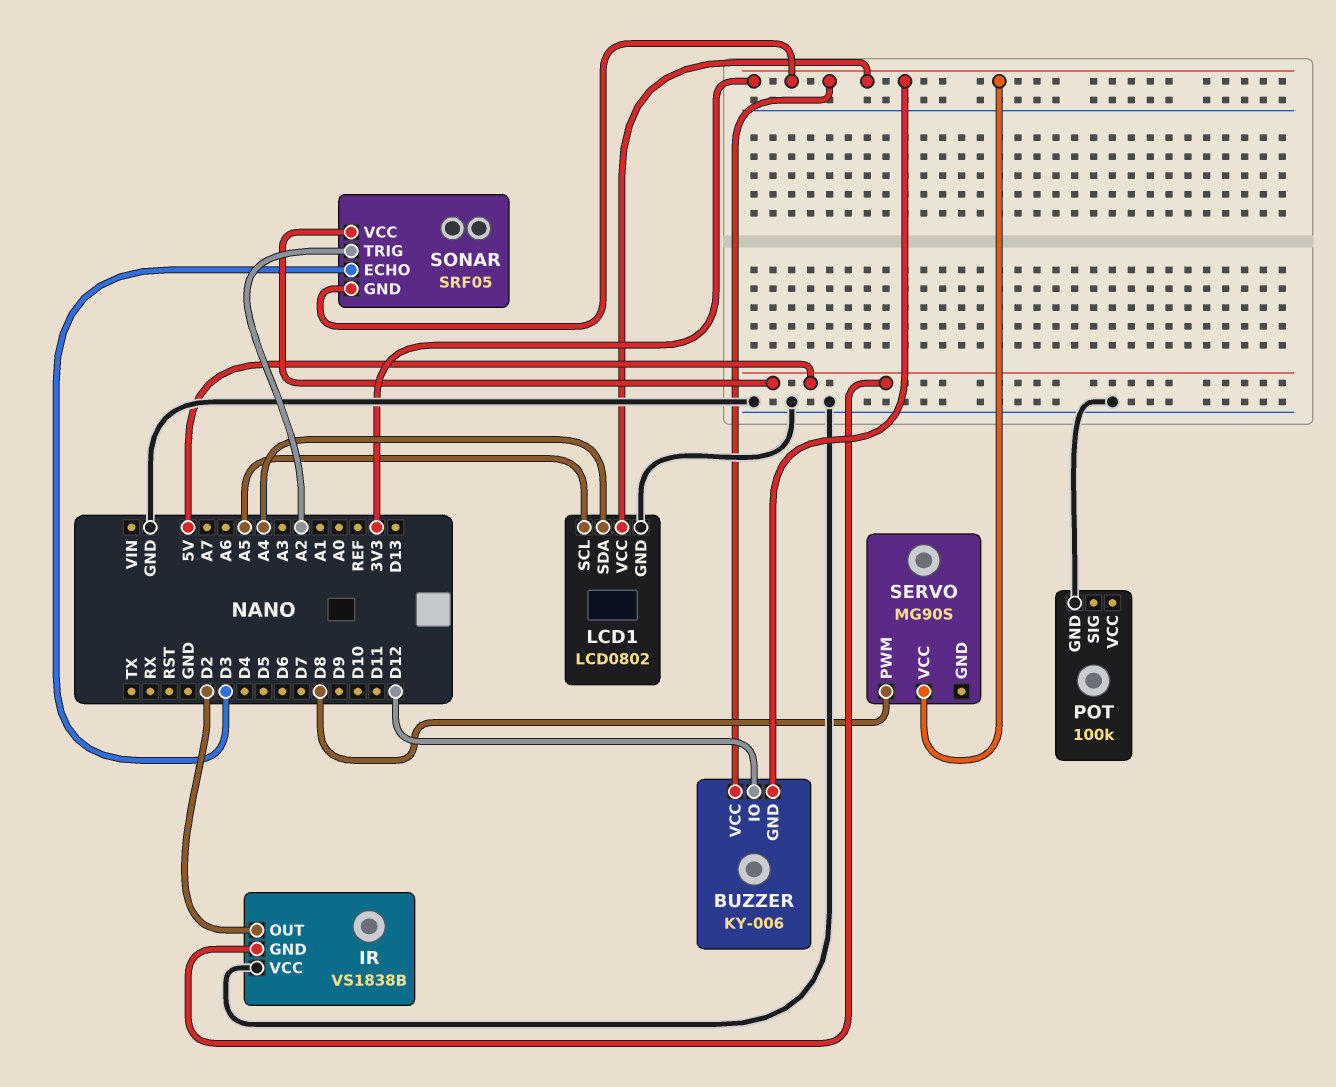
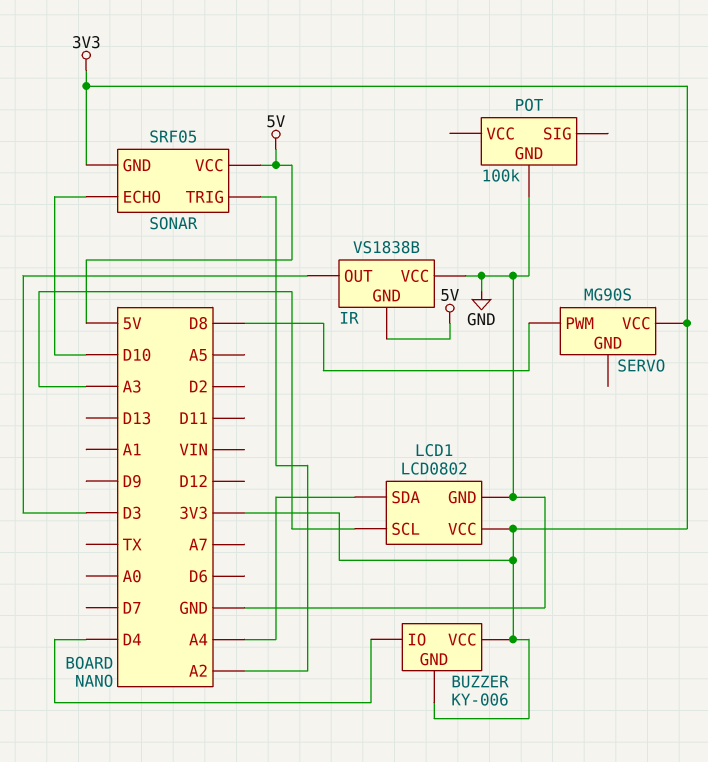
BUZZER pin IO: D12 -> D4
IR pin OUT: D2 -> D3
LCD1 pin SCL: A5 -> A3
SONAR pin ECHO: D3 -> D10

